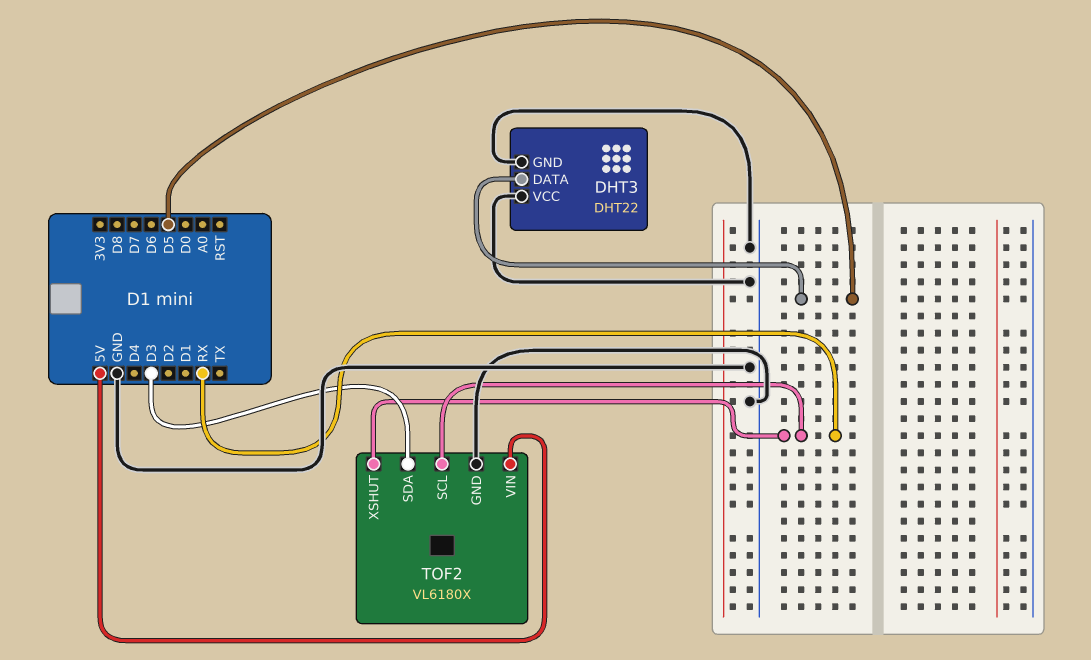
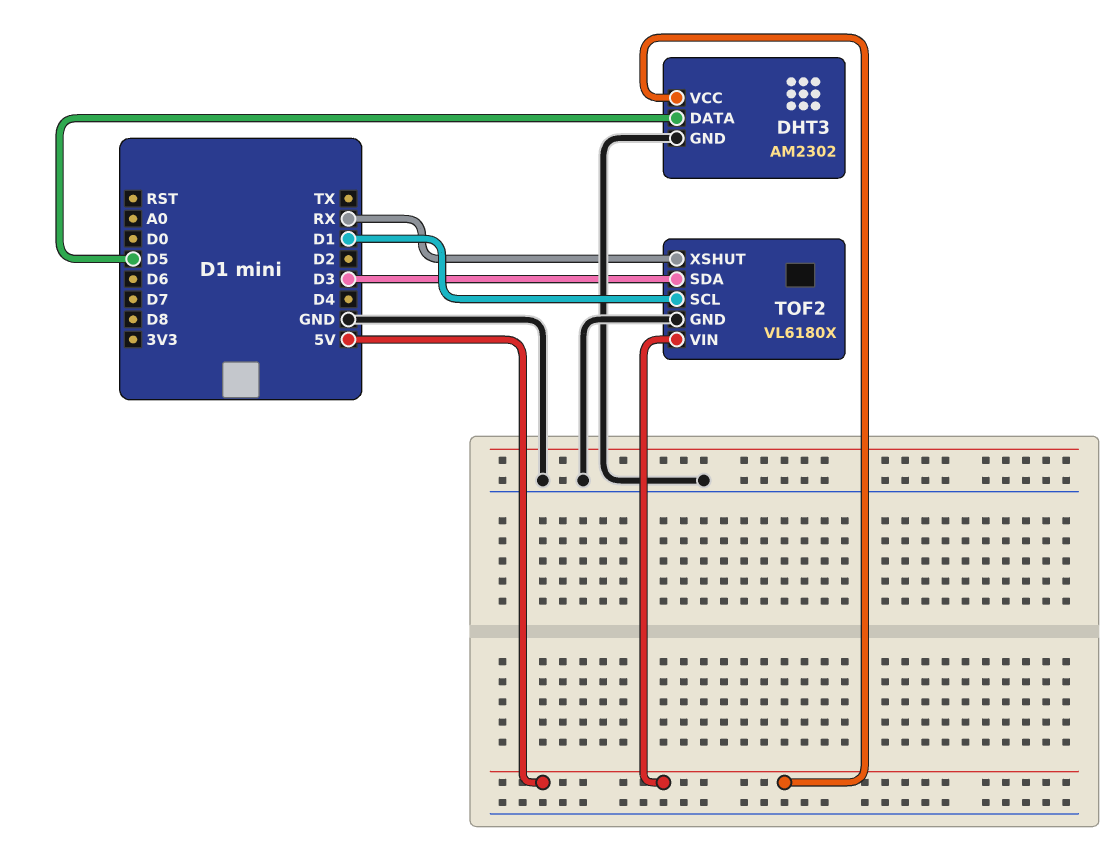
DHT3: DHT22 -> AM2302
DHT3 pin VCC: GND -> 5V
TOF2 pin SCL: RX -> D1

